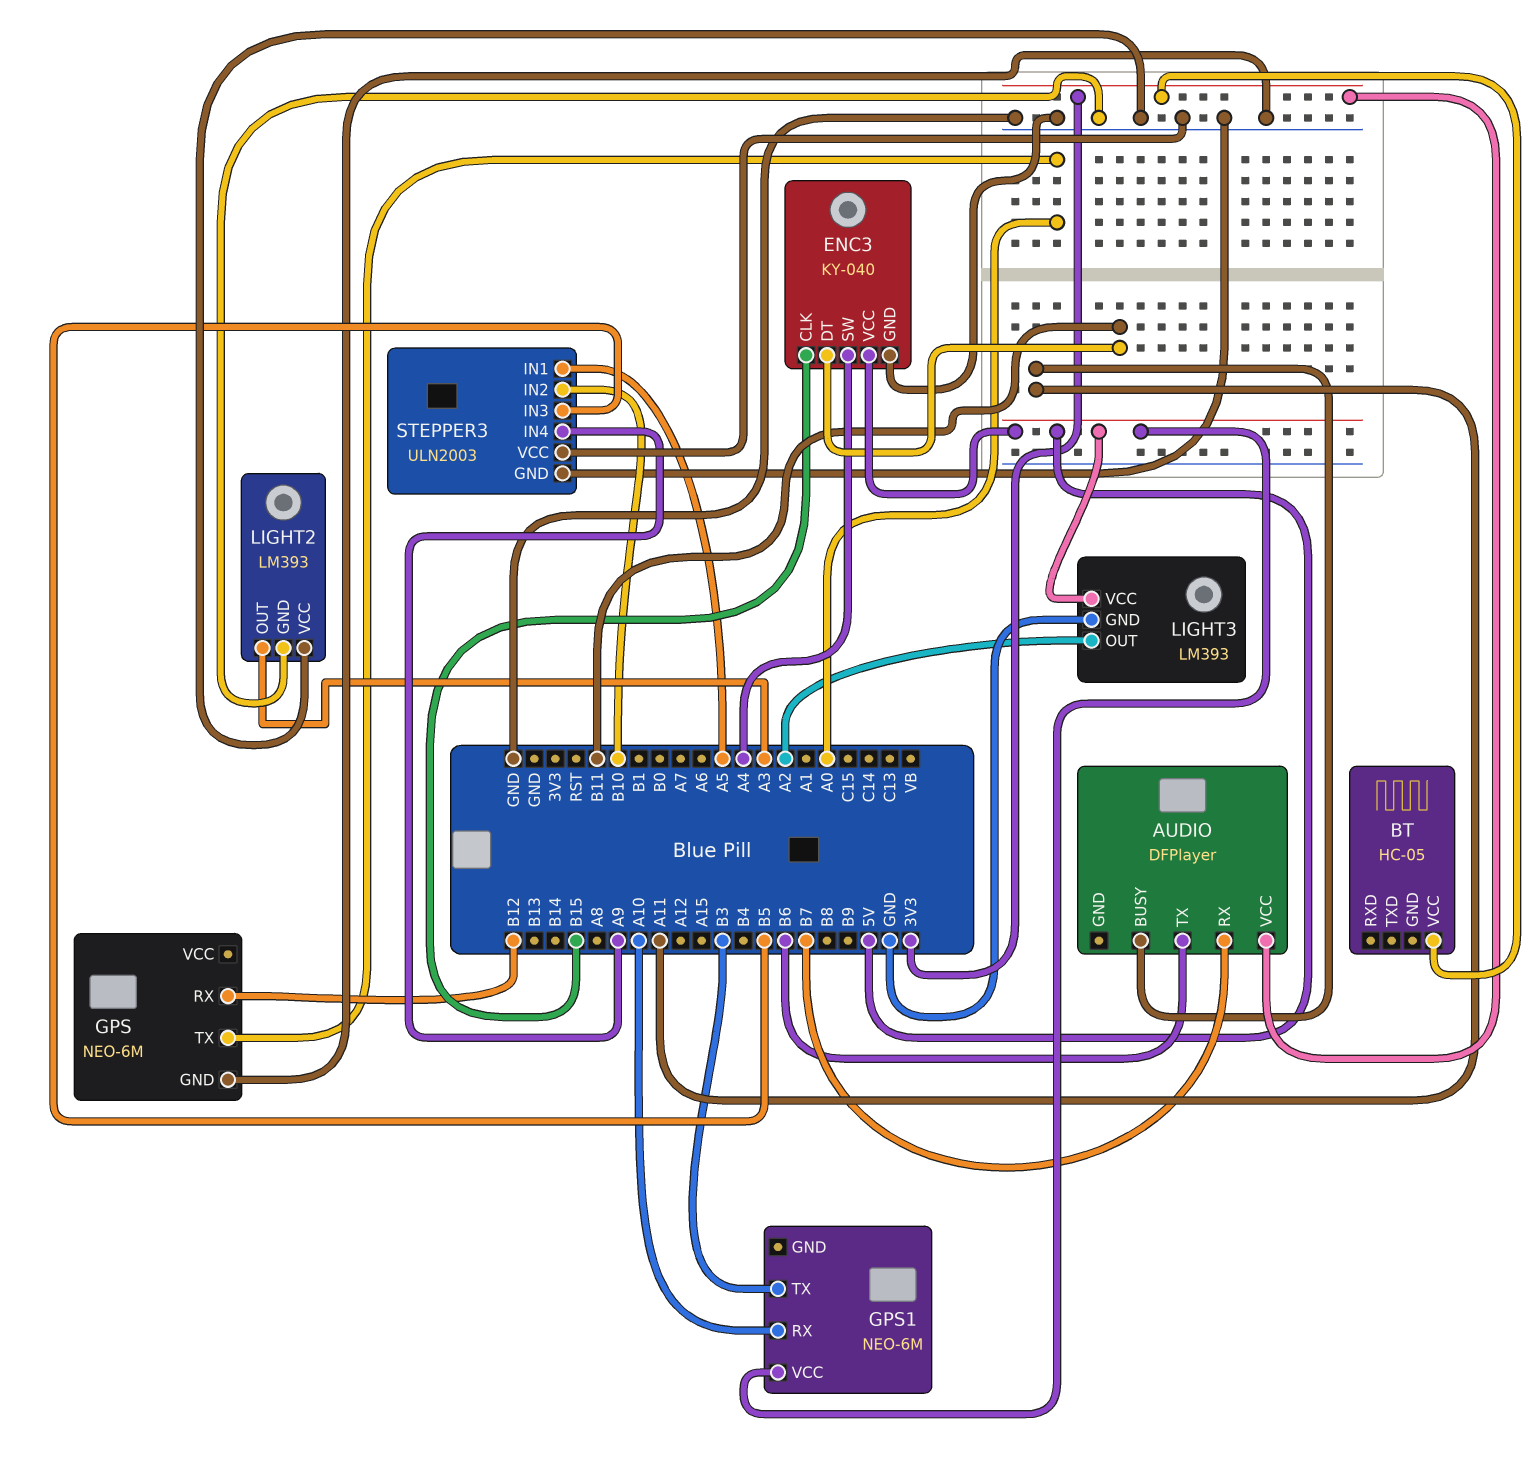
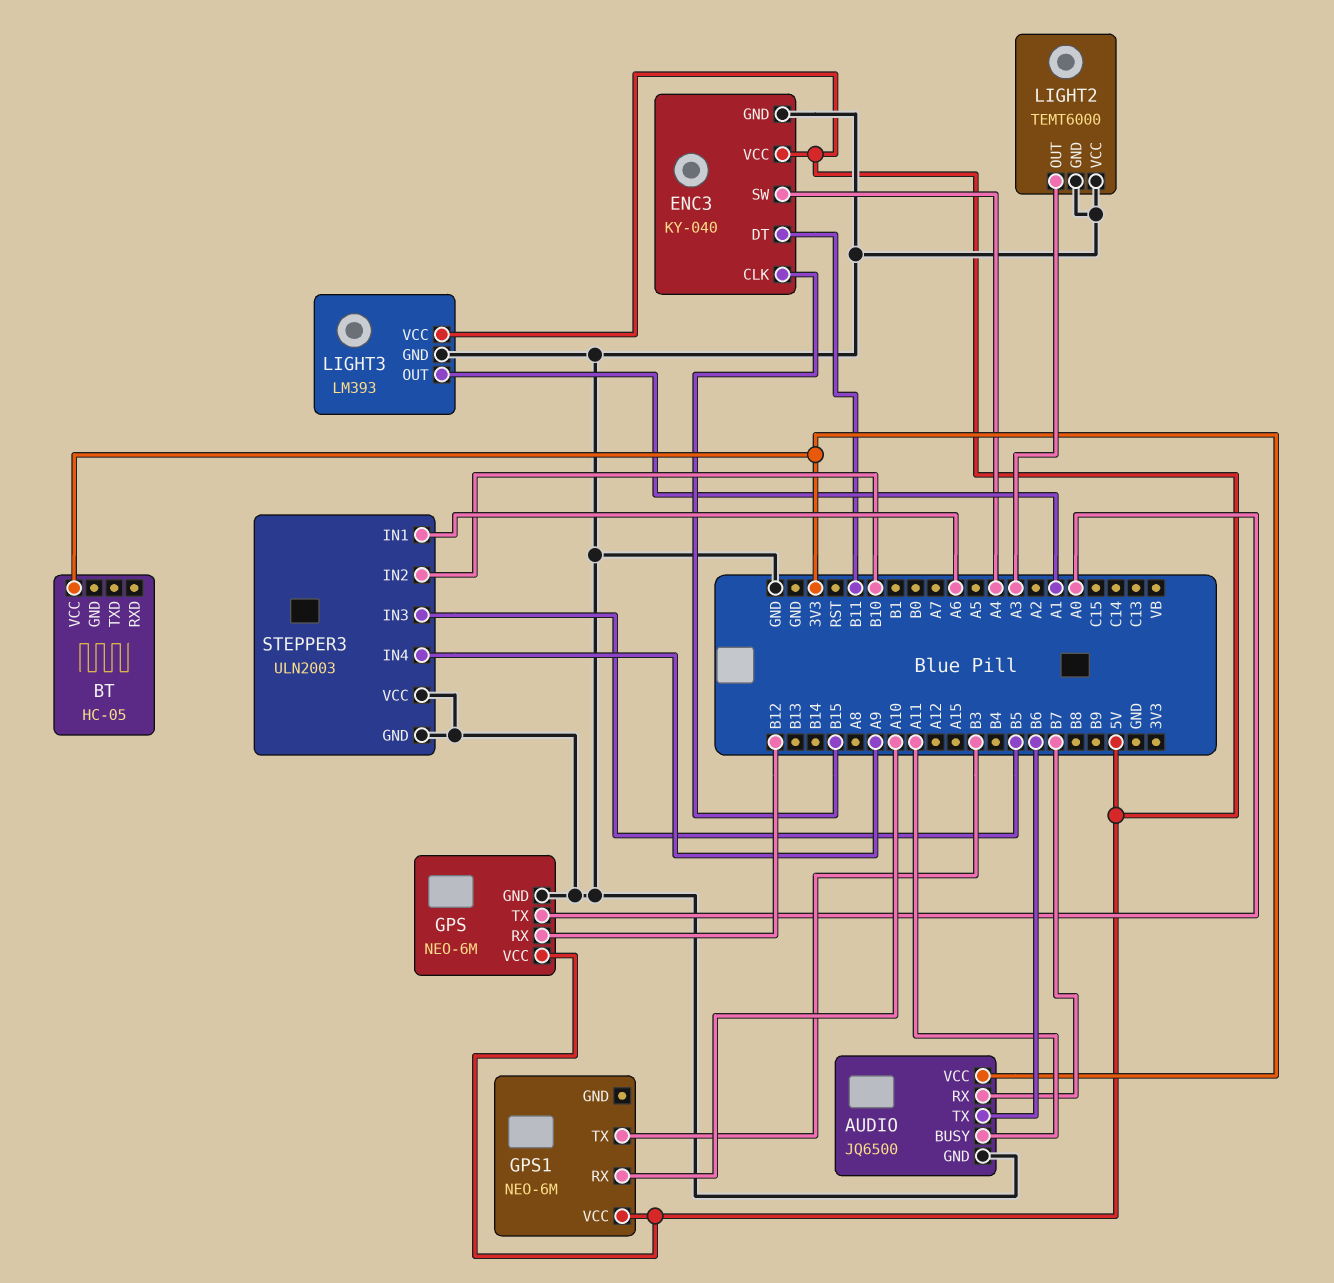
AUDIO: DFPlayer -> JQ6500
AUDIO pin GND: none -> GND
GPS pin VCC: none -> 5V
LIGHT2: LM393 -> TEMT6000
LIGHT3 pin OUT: A2 -> A1
STEPPER3 pin IN1: A5 -> A6

